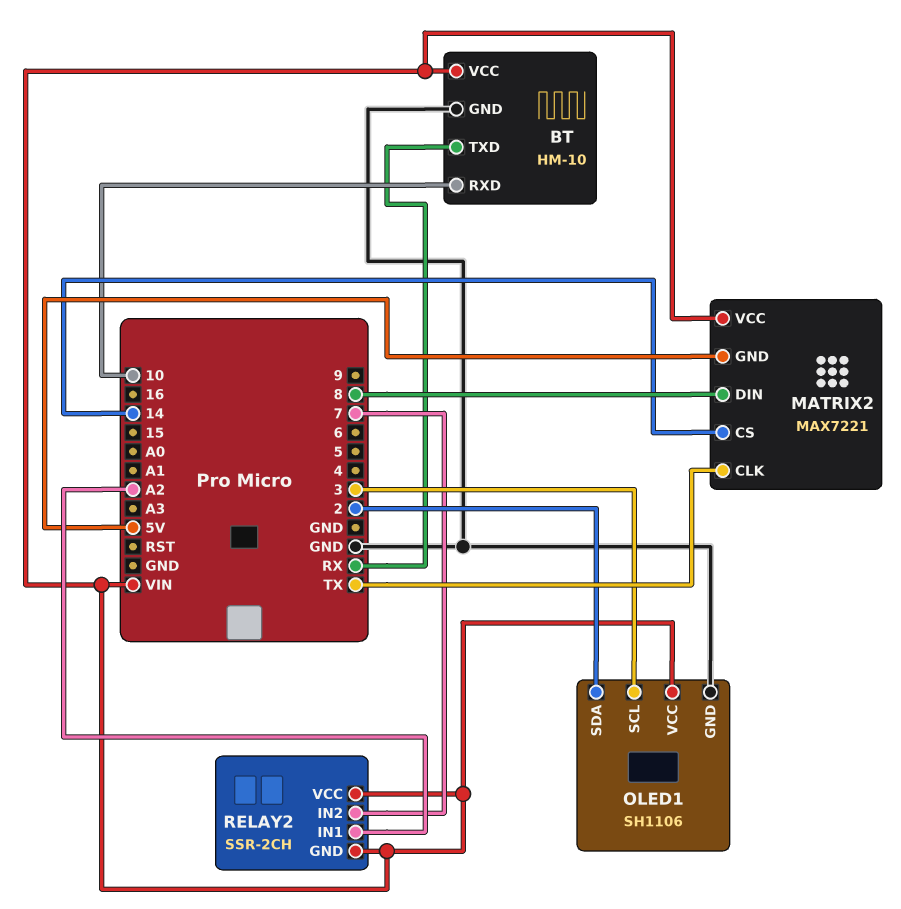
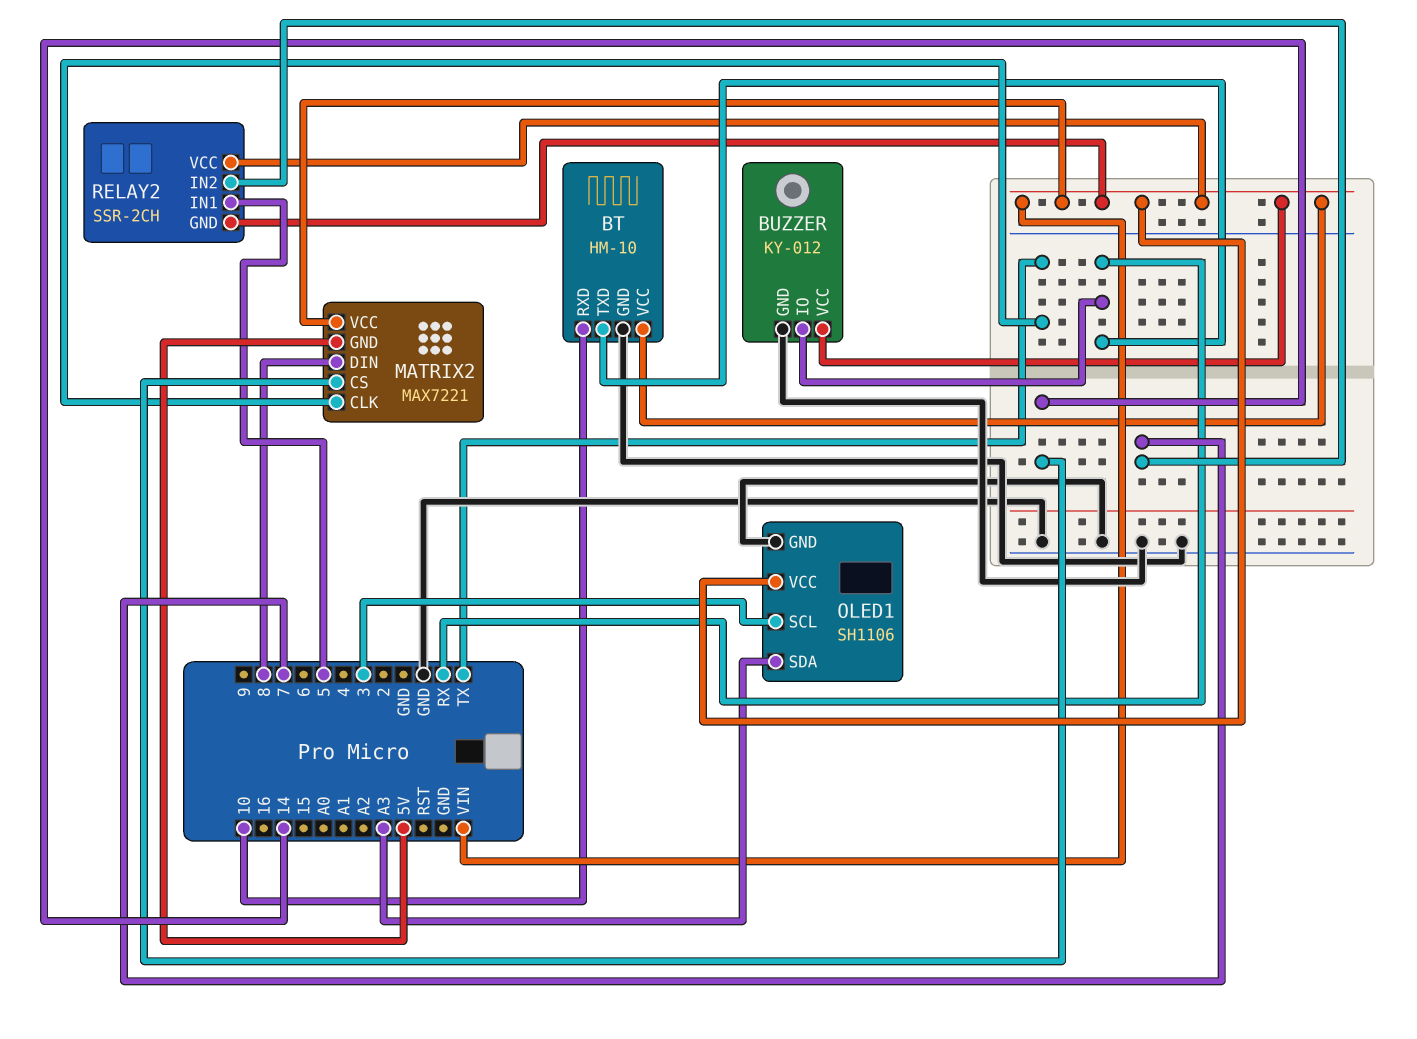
BUZZER: none -> KY-012
BUZZER pin GND: none -> GND
BUZZER pin IO: none -> RX
BUZZER pin VCC: none -> VIN
OLED1 pin SDA: 2 -> A3
RELAY2 pin IN1: A2 -> 5

